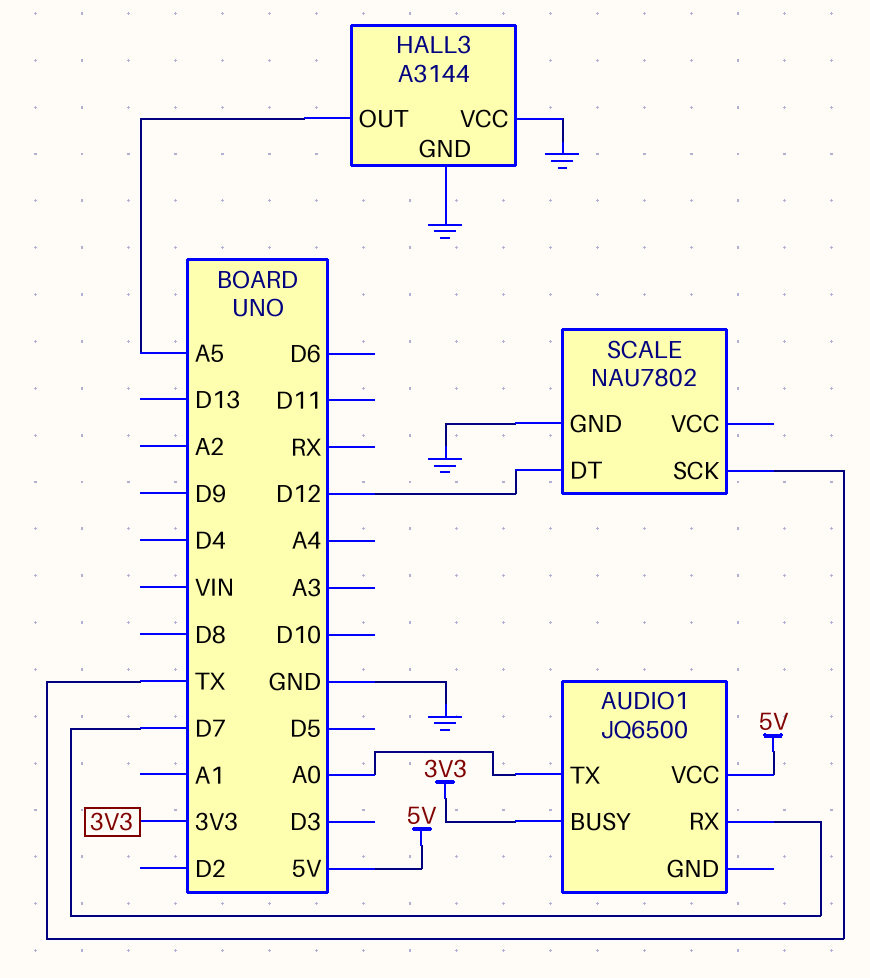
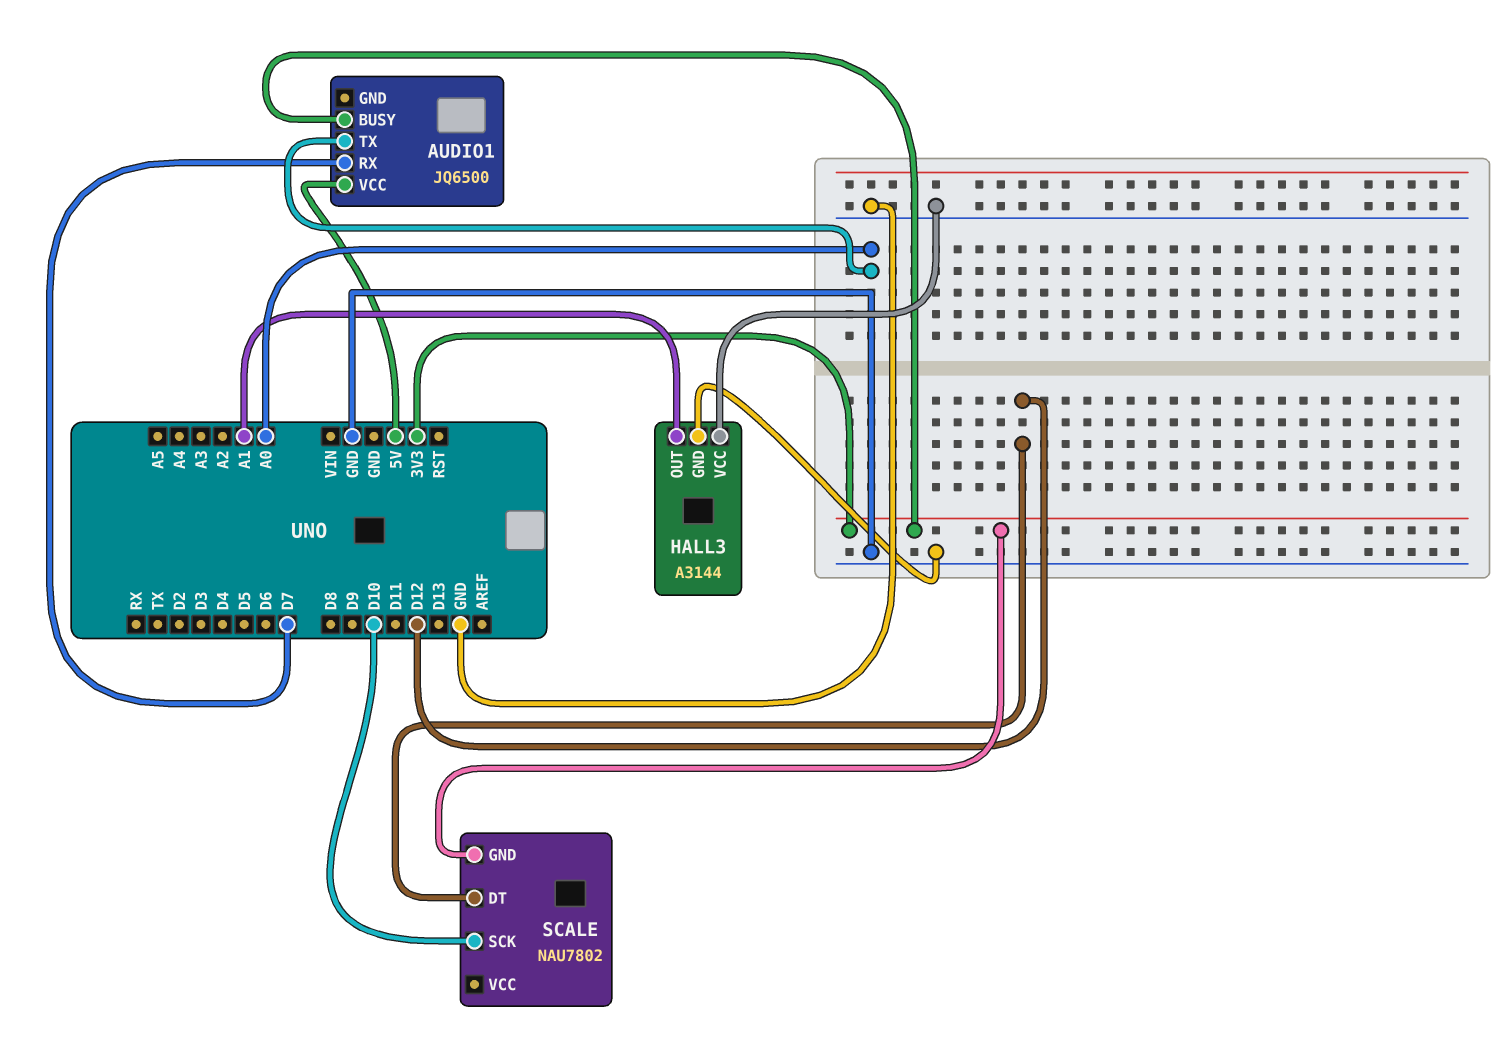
HALL3 pin OUT: A5 -> A1
SCALE pin GND: GND -> 3V3
SCALE pin SCK: TX -> D10

